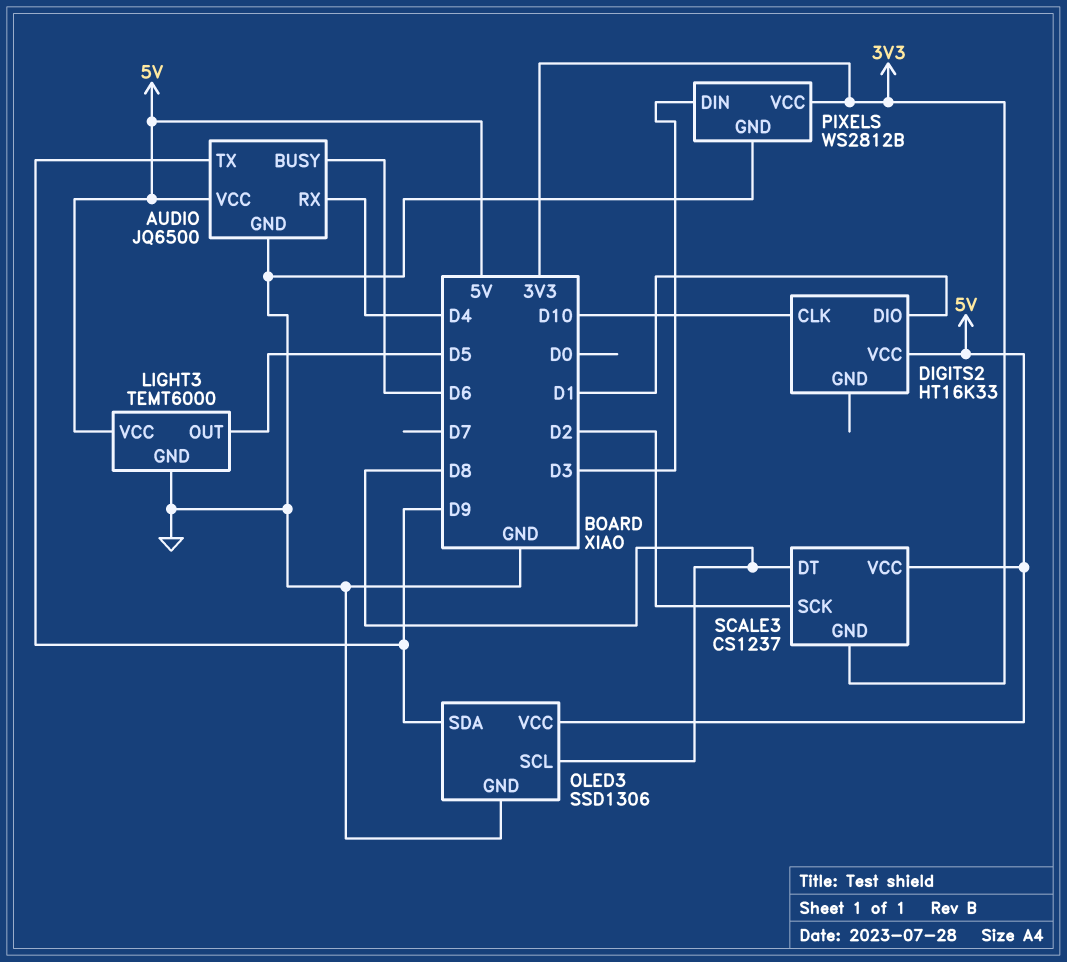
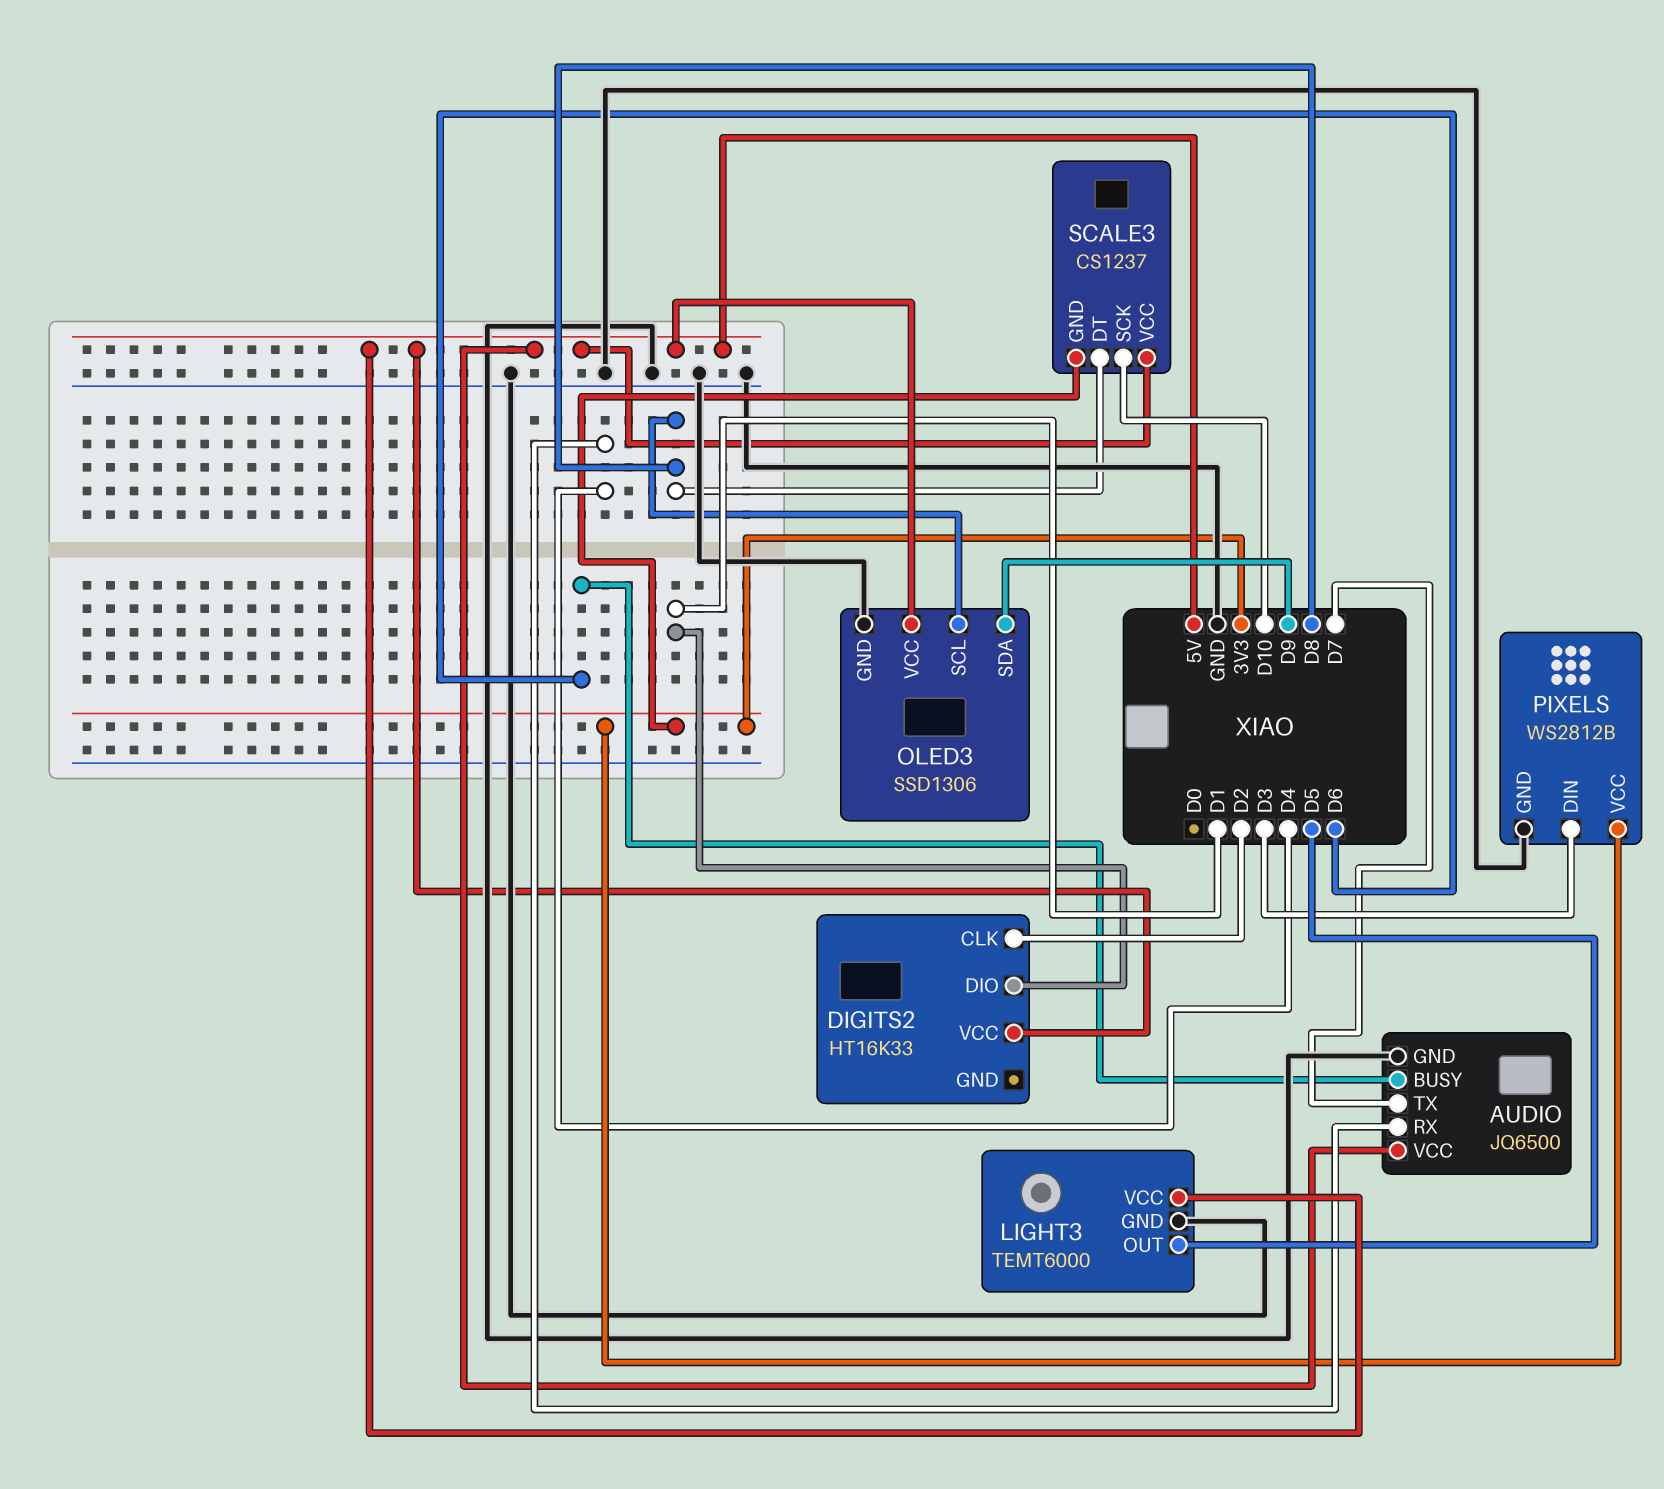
AUDIO pin TX: D9 -> D7
DIGITS2 pin CLK: D10 -> D2
SCALE3 pin SCK: D2 -> D10

